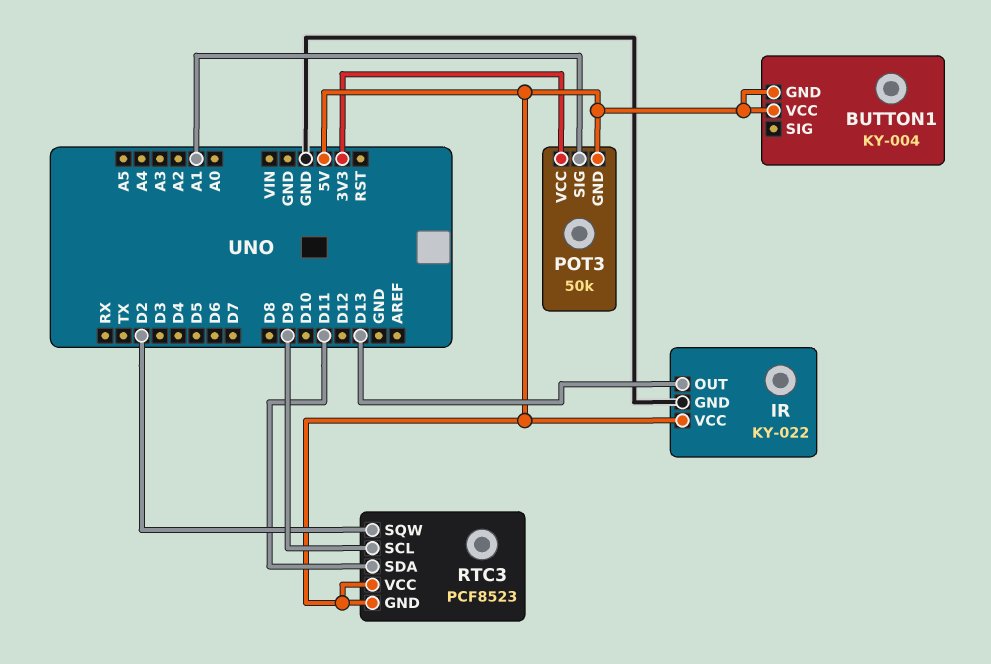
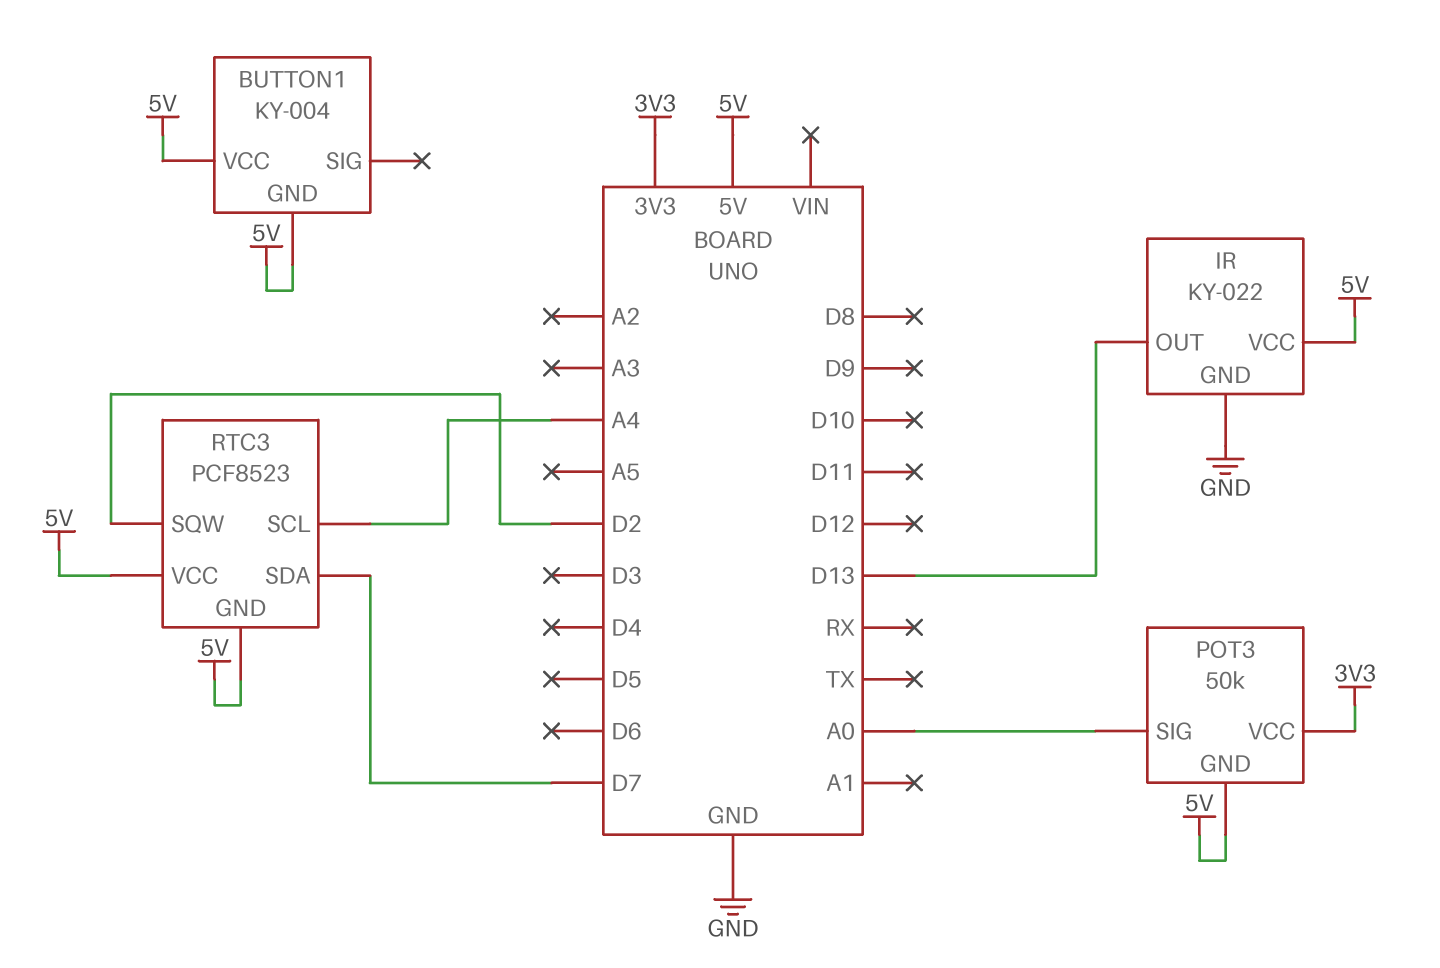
POT3 pin SIG: A1 -> A0
RTC3 pin SCL: D9 -> A4
RTC3 pin SDA: D11 -> D7

